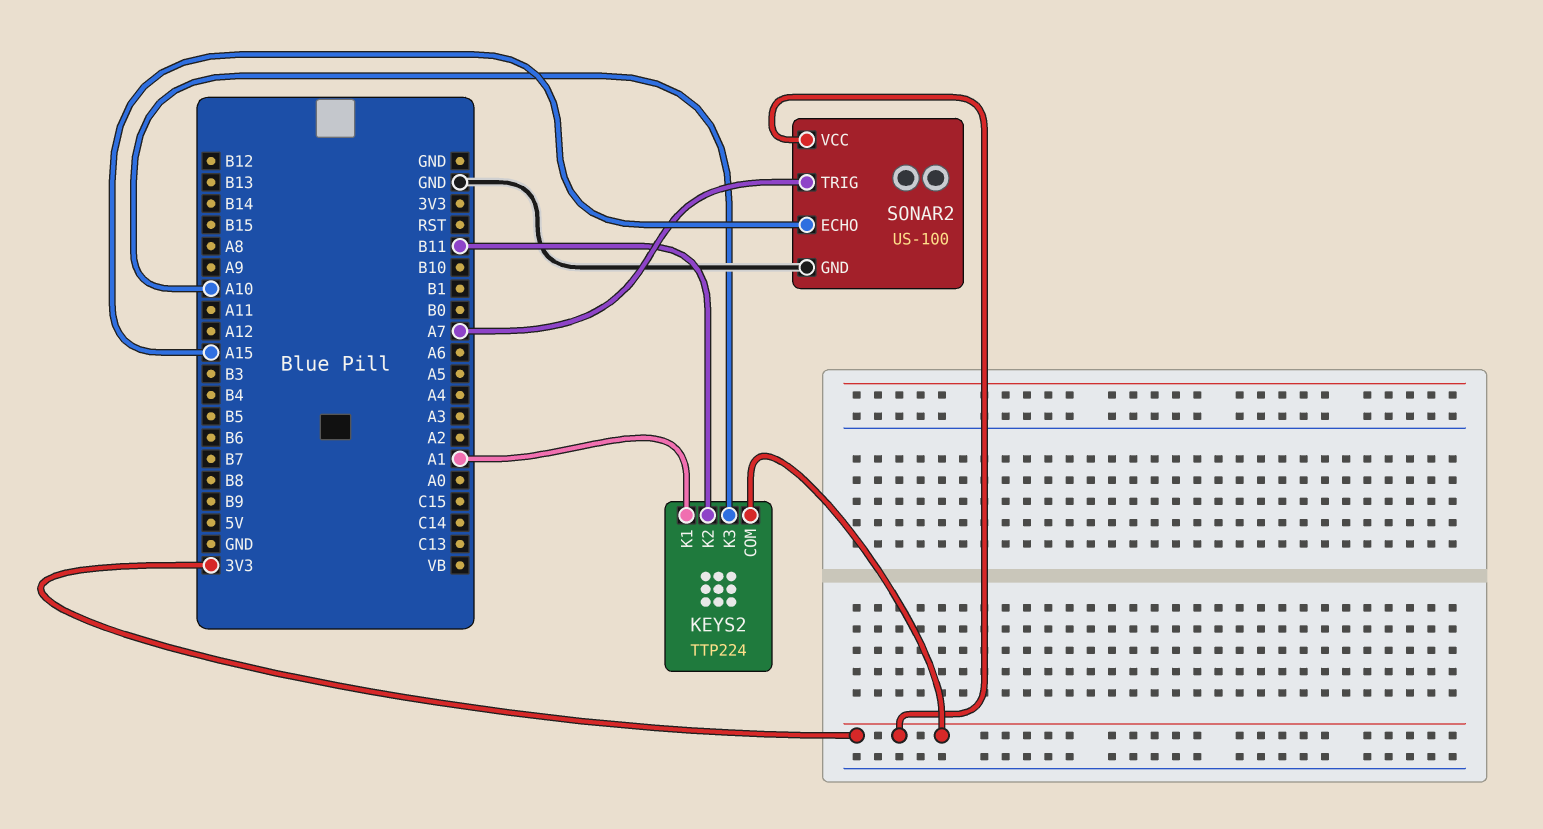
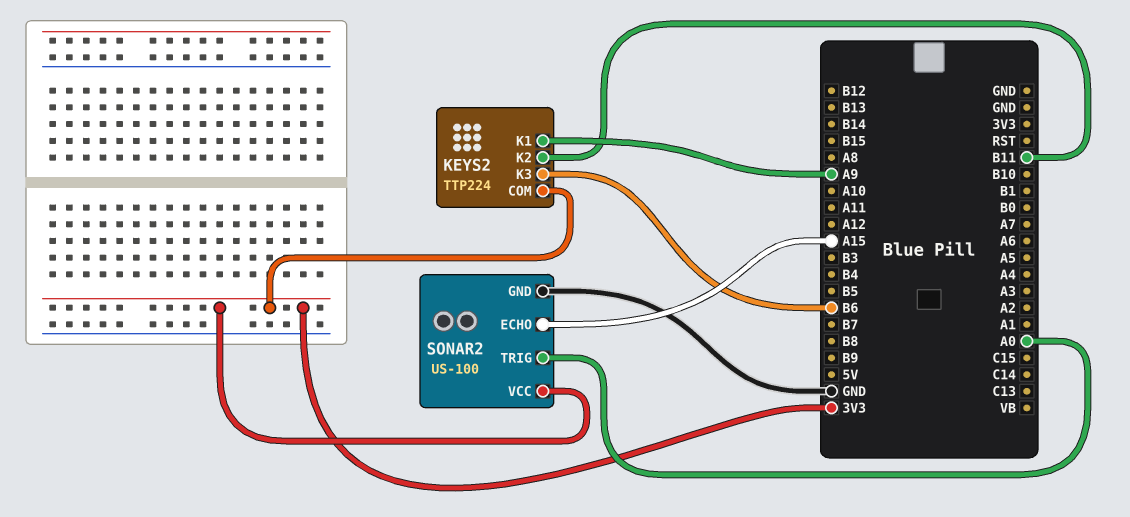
KEYS2 pin K1: A1 -> A9
KEYS2 pin K3: A10 -> B6
SONAR2 pin TRIG: A7 -> A0

